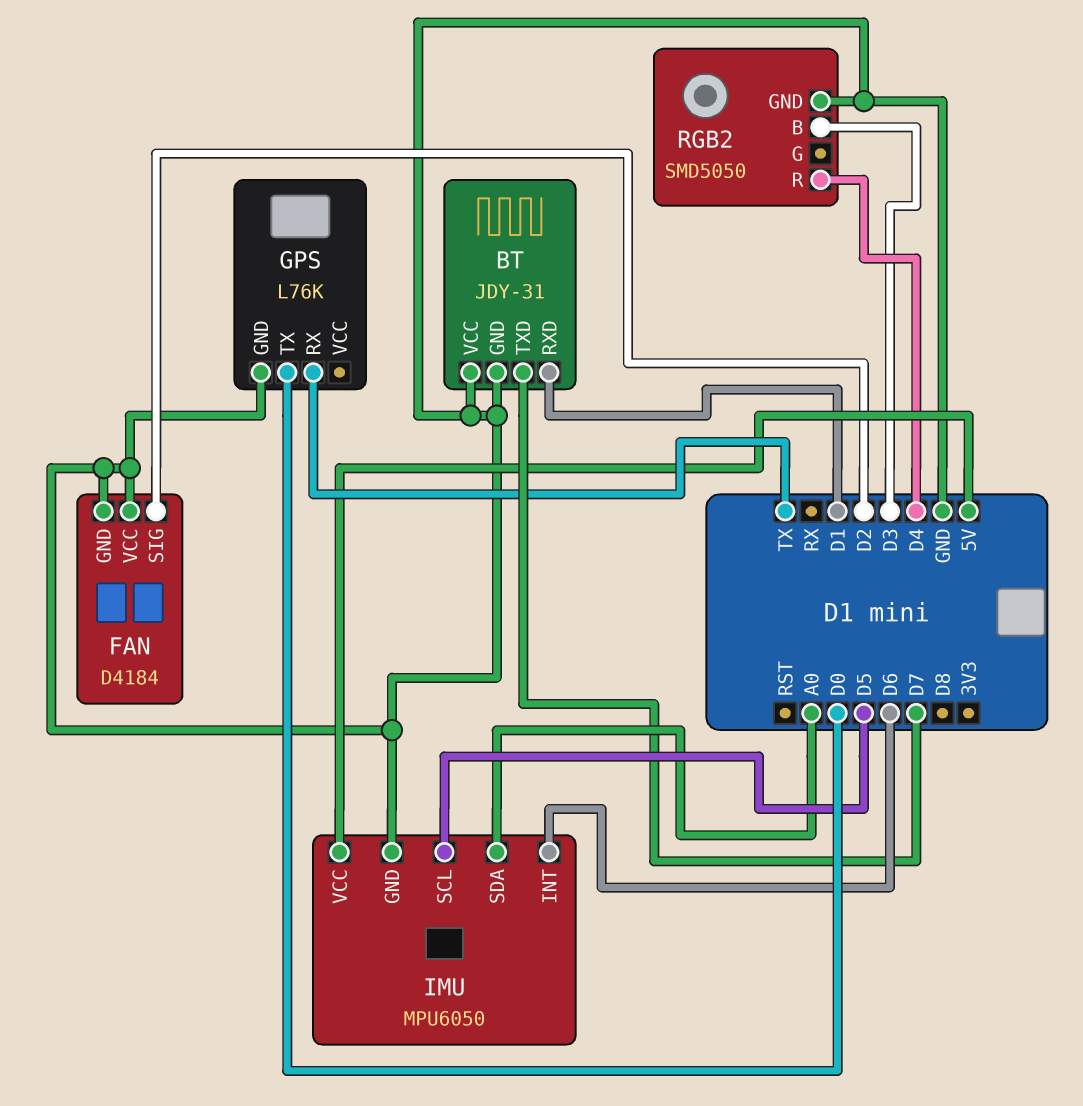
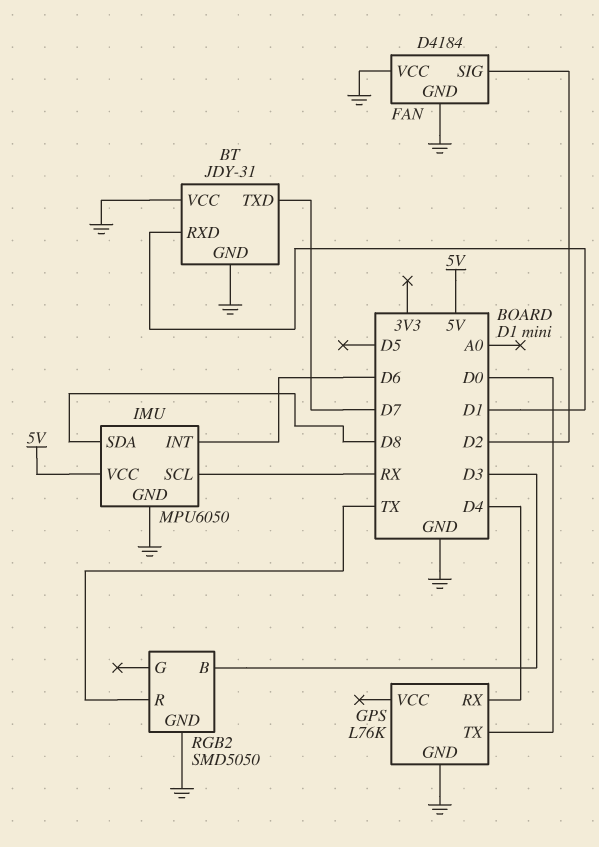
GPS pin RX: TX -> D4
IMU pin SCL: D5 -> RX
IMU pin SDA: A0 -> D8
RGB2 pin R: D4 -> TX

